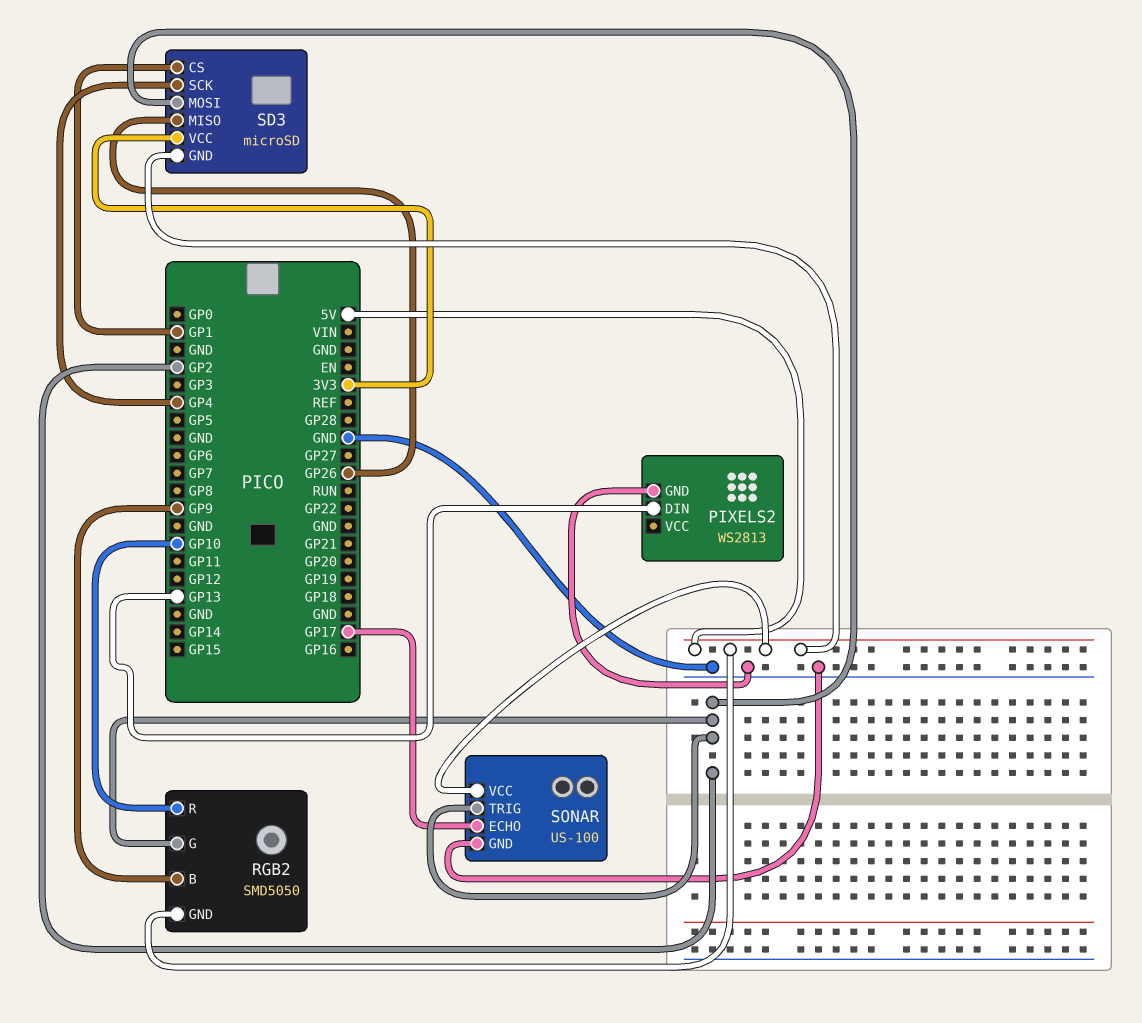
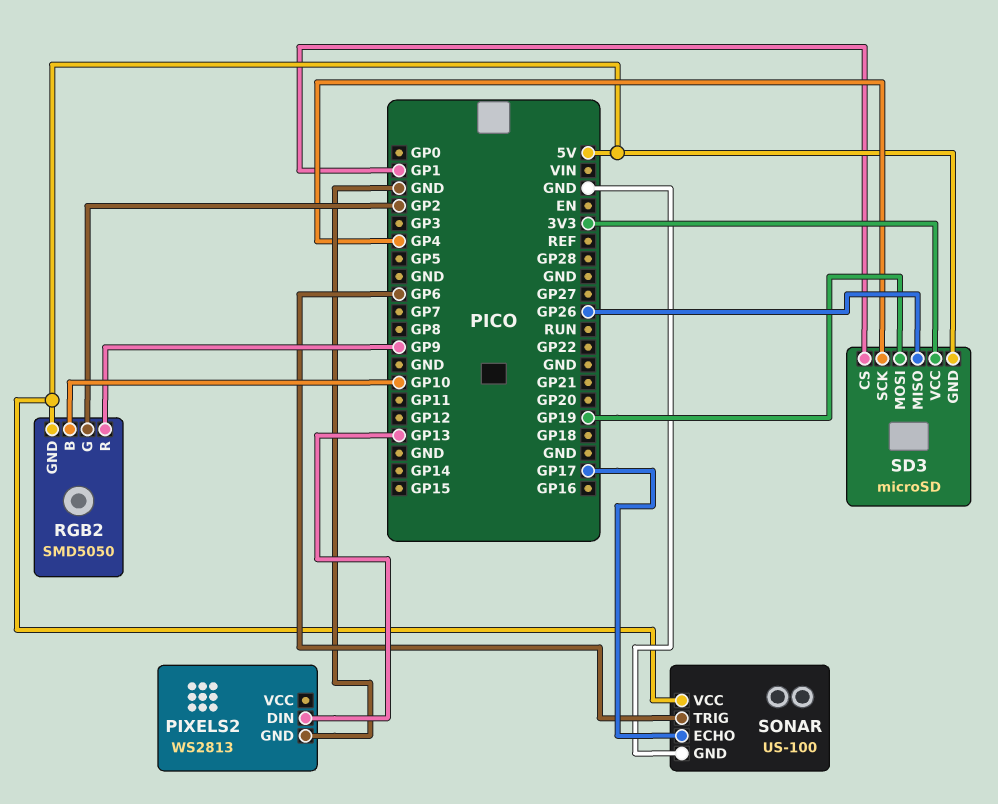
RGB2 pin B: GP9 -> GP10
RGB2 pin R: GP10 -> GP9
SD3 pin MOSI: GP2 -> GP19
SONAR pin TRIG: GP2 -> GP6

